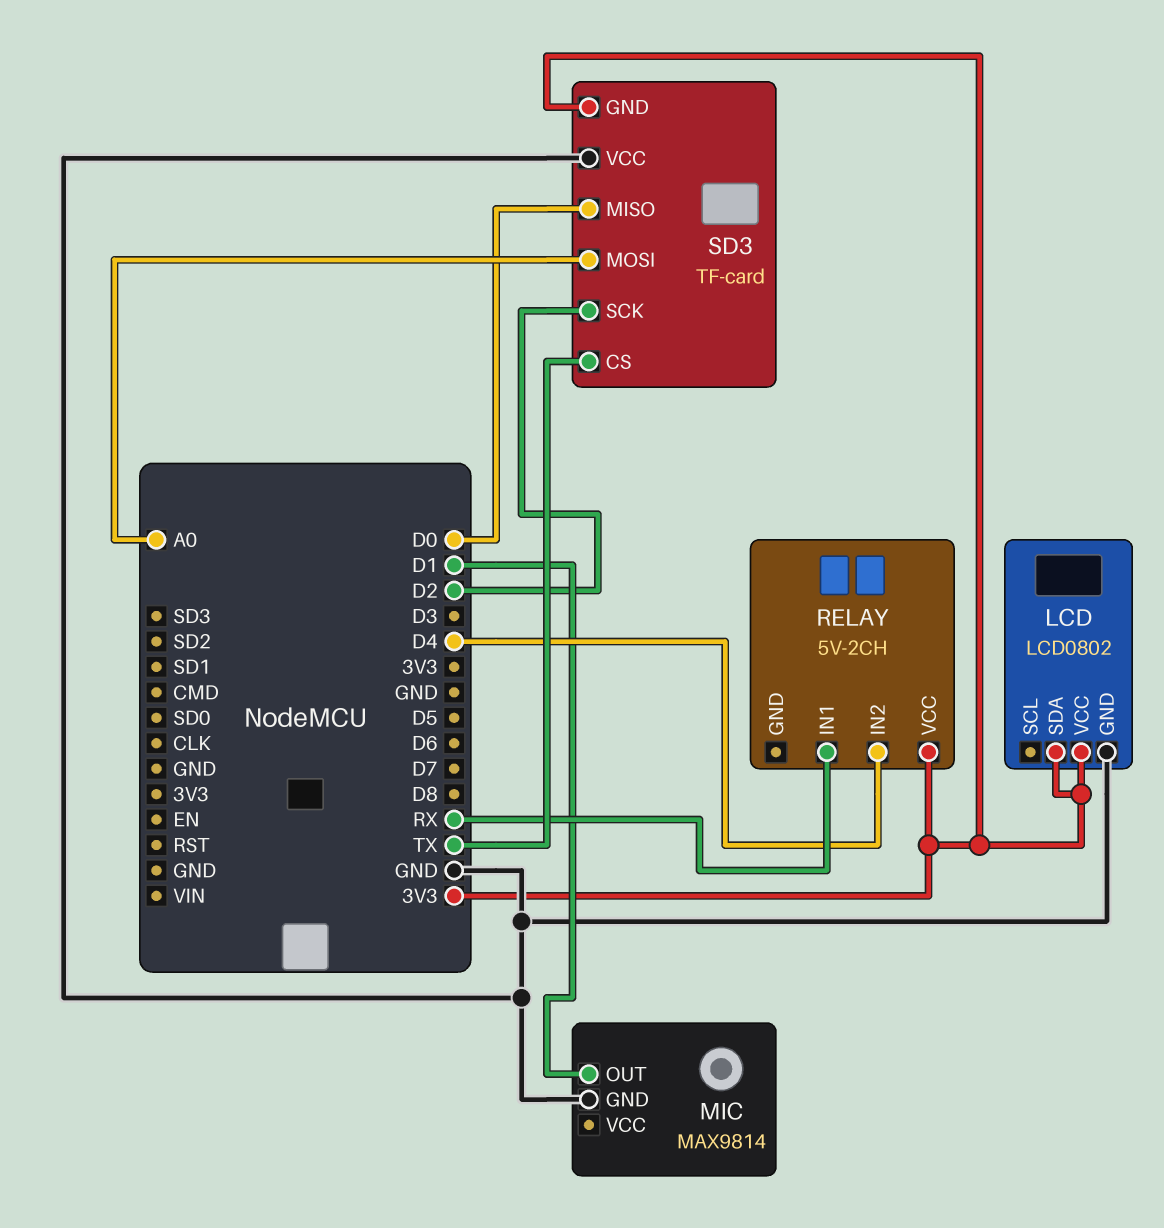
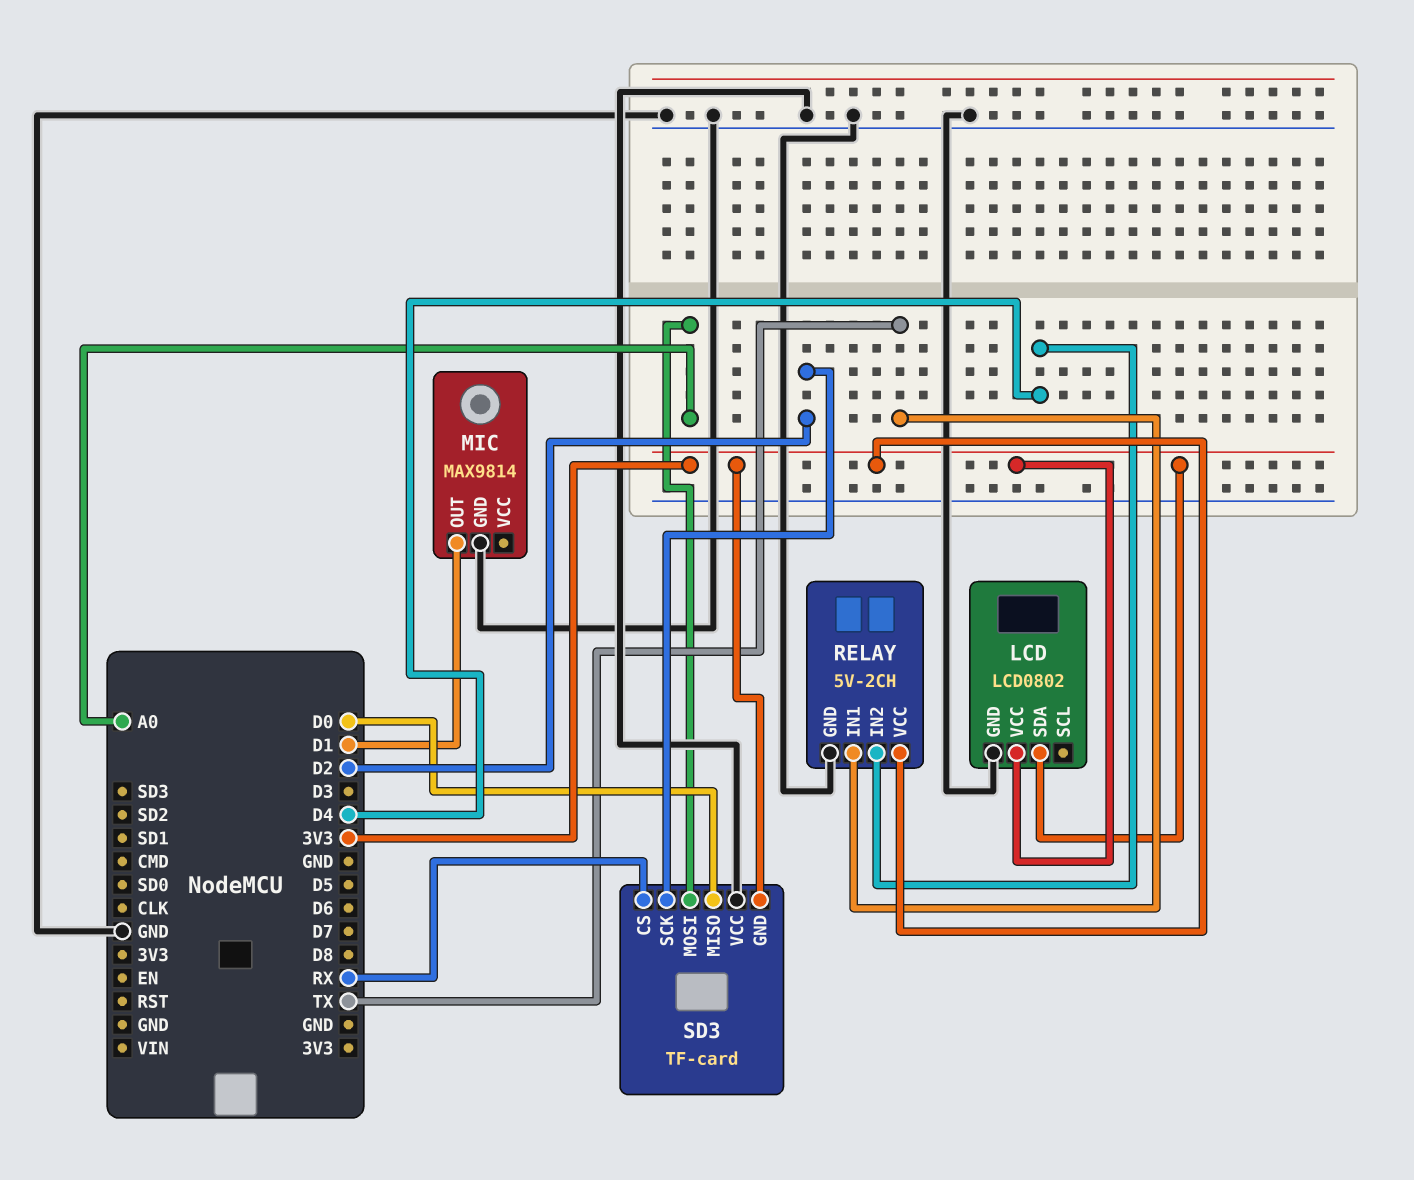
RELAY pin GND: none -> GND
RELAY pin IN1: RX -> TX
SD3 pin CS: TX -> RX

